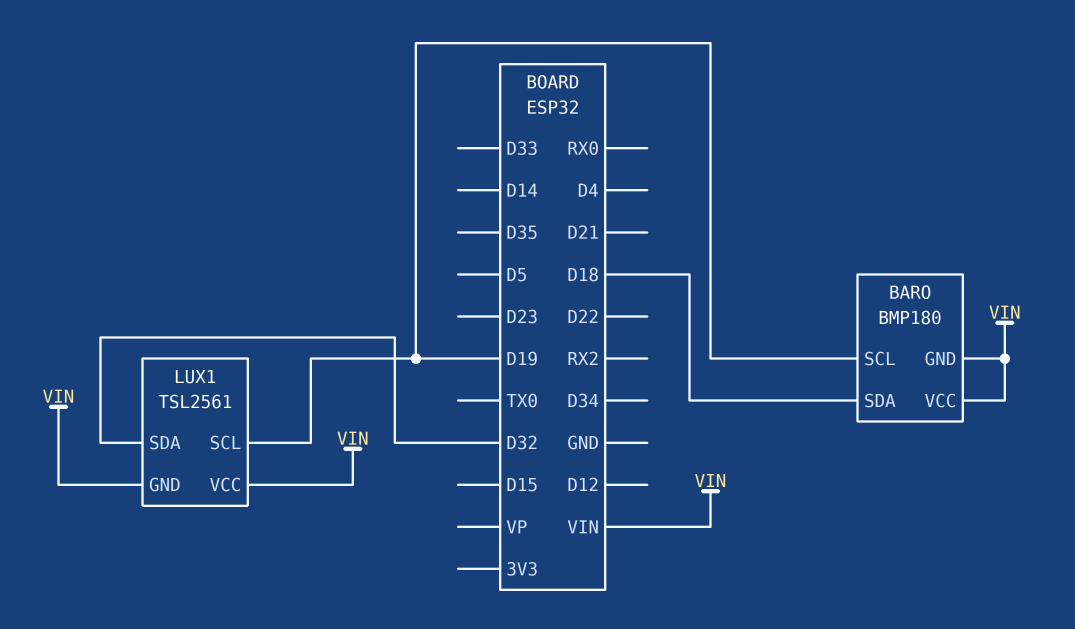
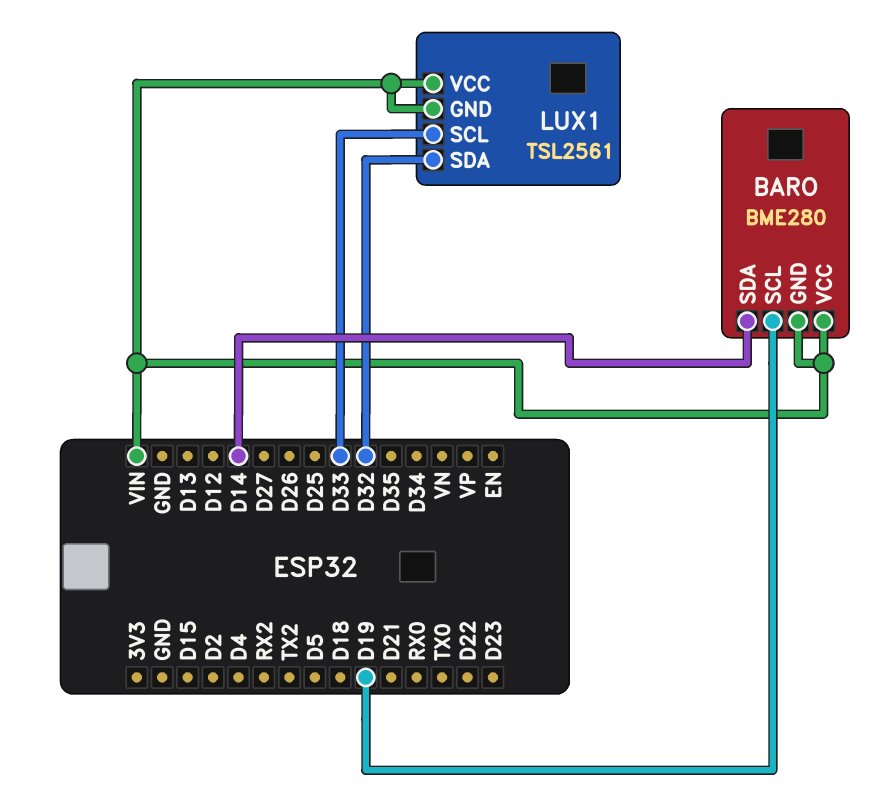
BARO: BMP180 -> BME280
BARO pin SDA: D18 -> D14
LUX1 pin SCL: D19 -> D33

